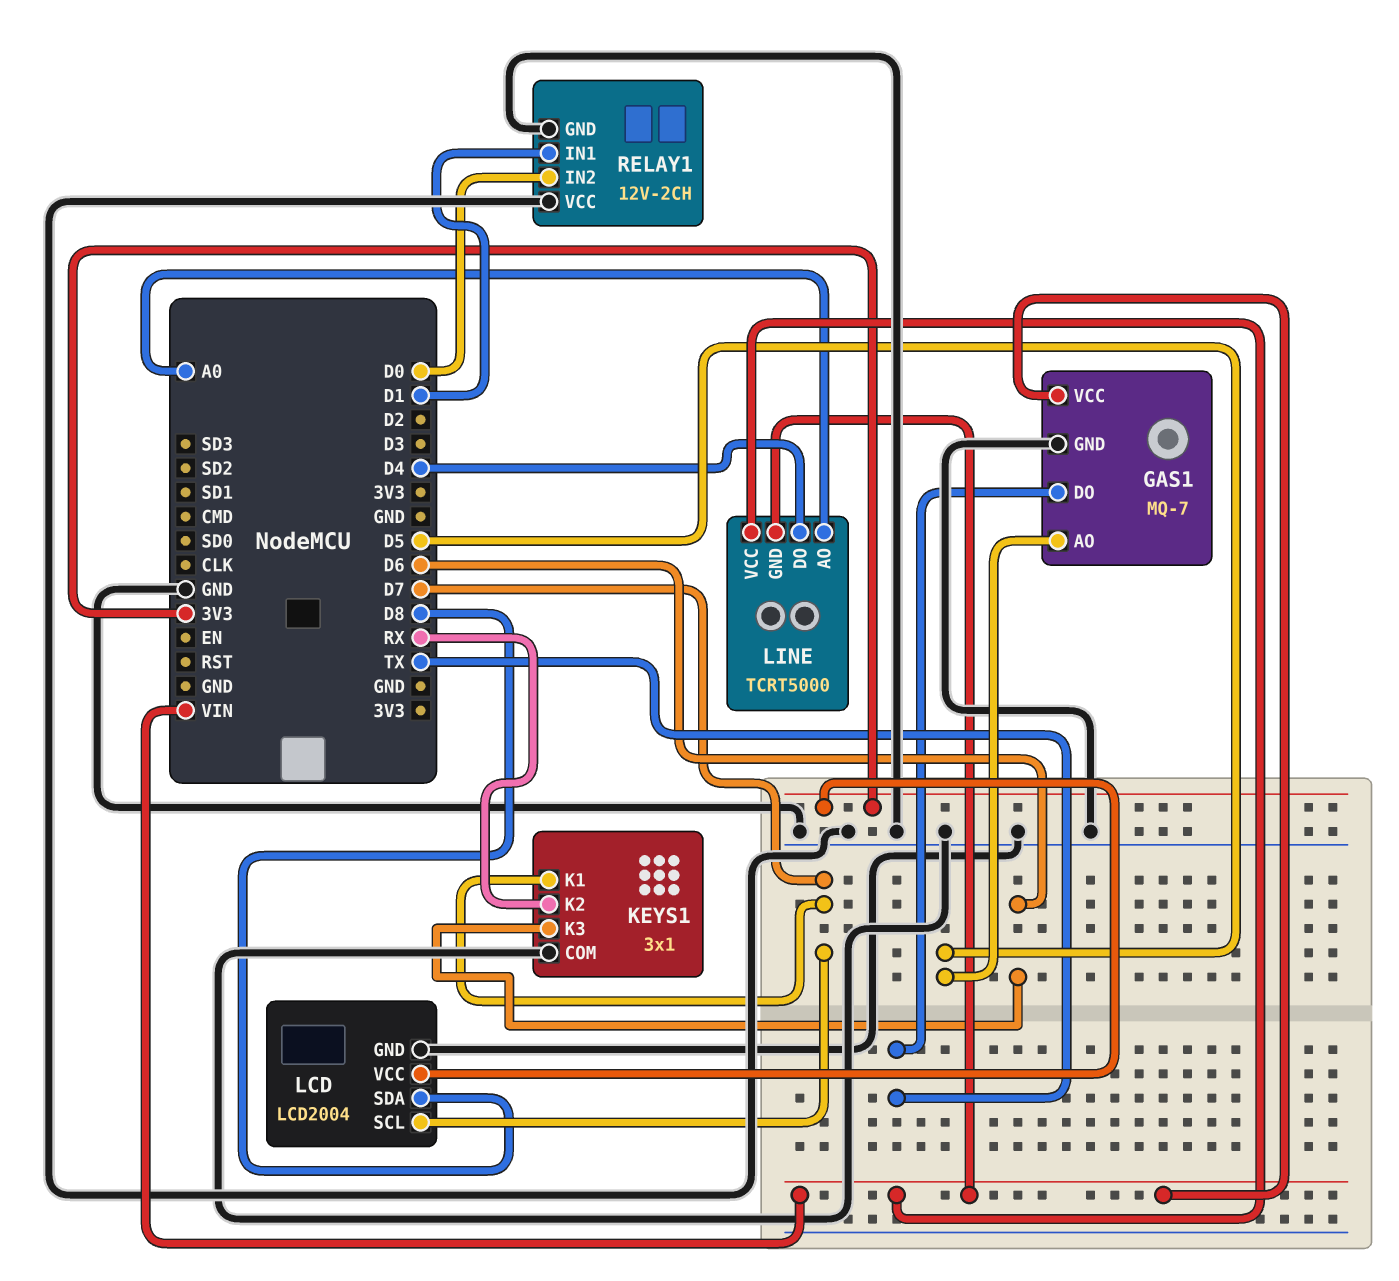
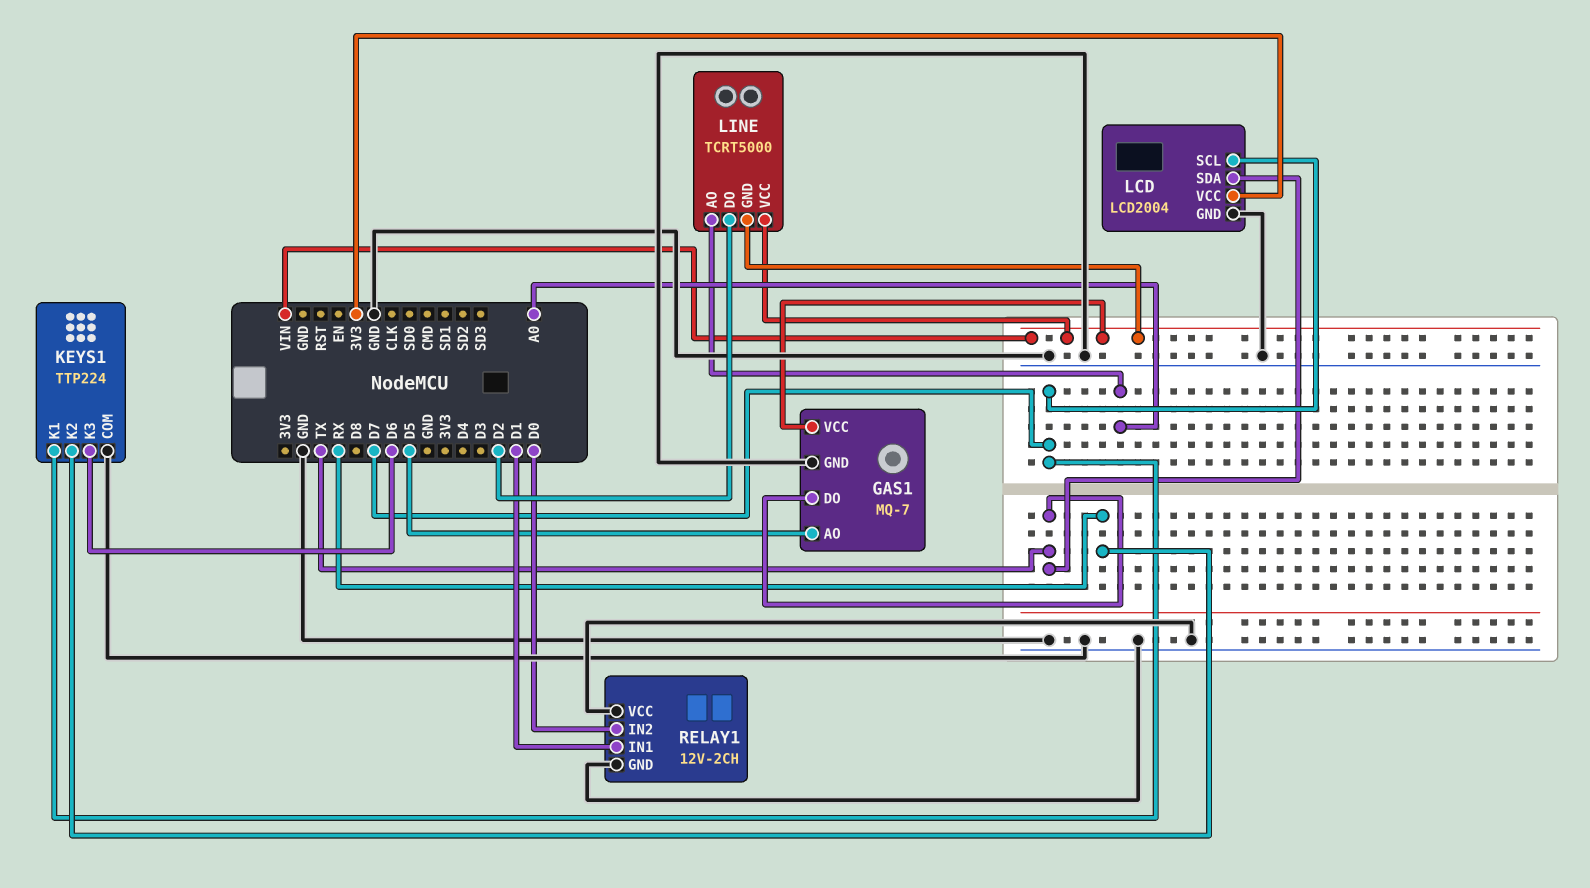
KEYS1: 3x1 -> TTP224
LCD pin SDA: D8 -> TX
LINE pin DO: D4 -> D2

